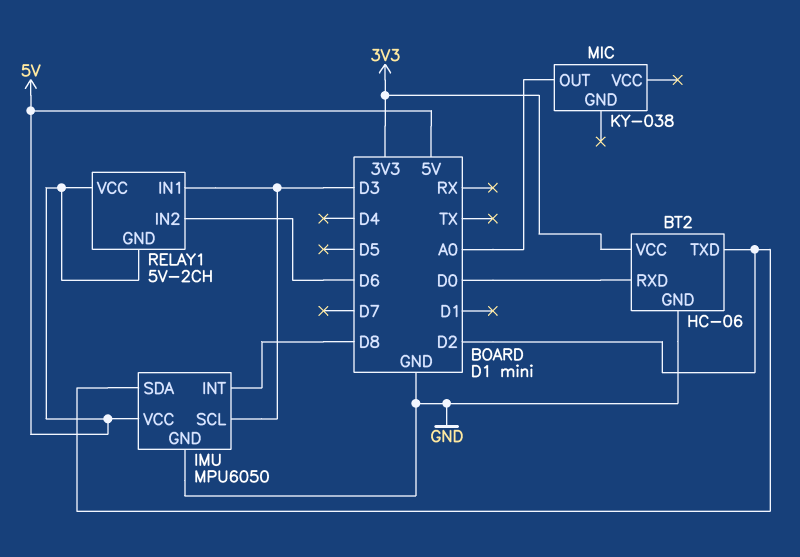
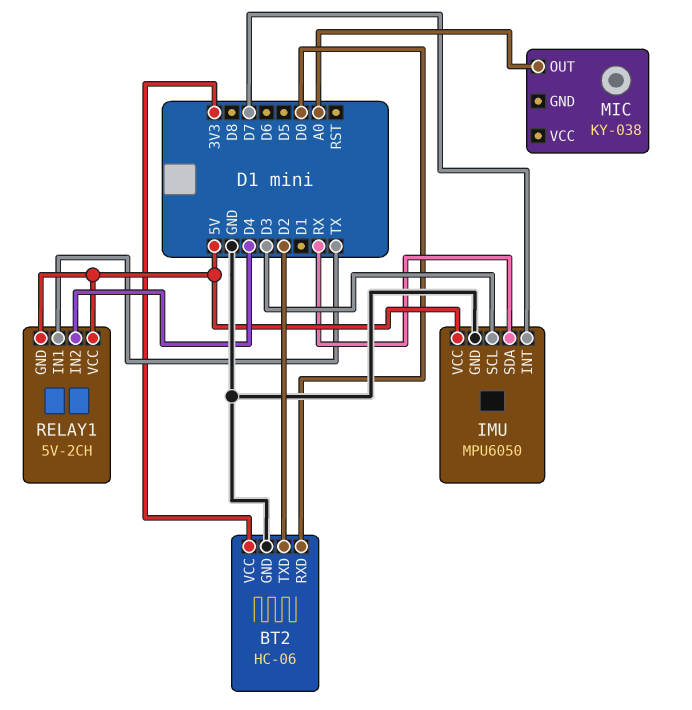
IMU pin INT: D8 -> D7
IMU pin SDA: D2 -> RX
RELAY1 pin IN1: D3 -> TX
RELAY1 pin IN2: D6 -> D4

